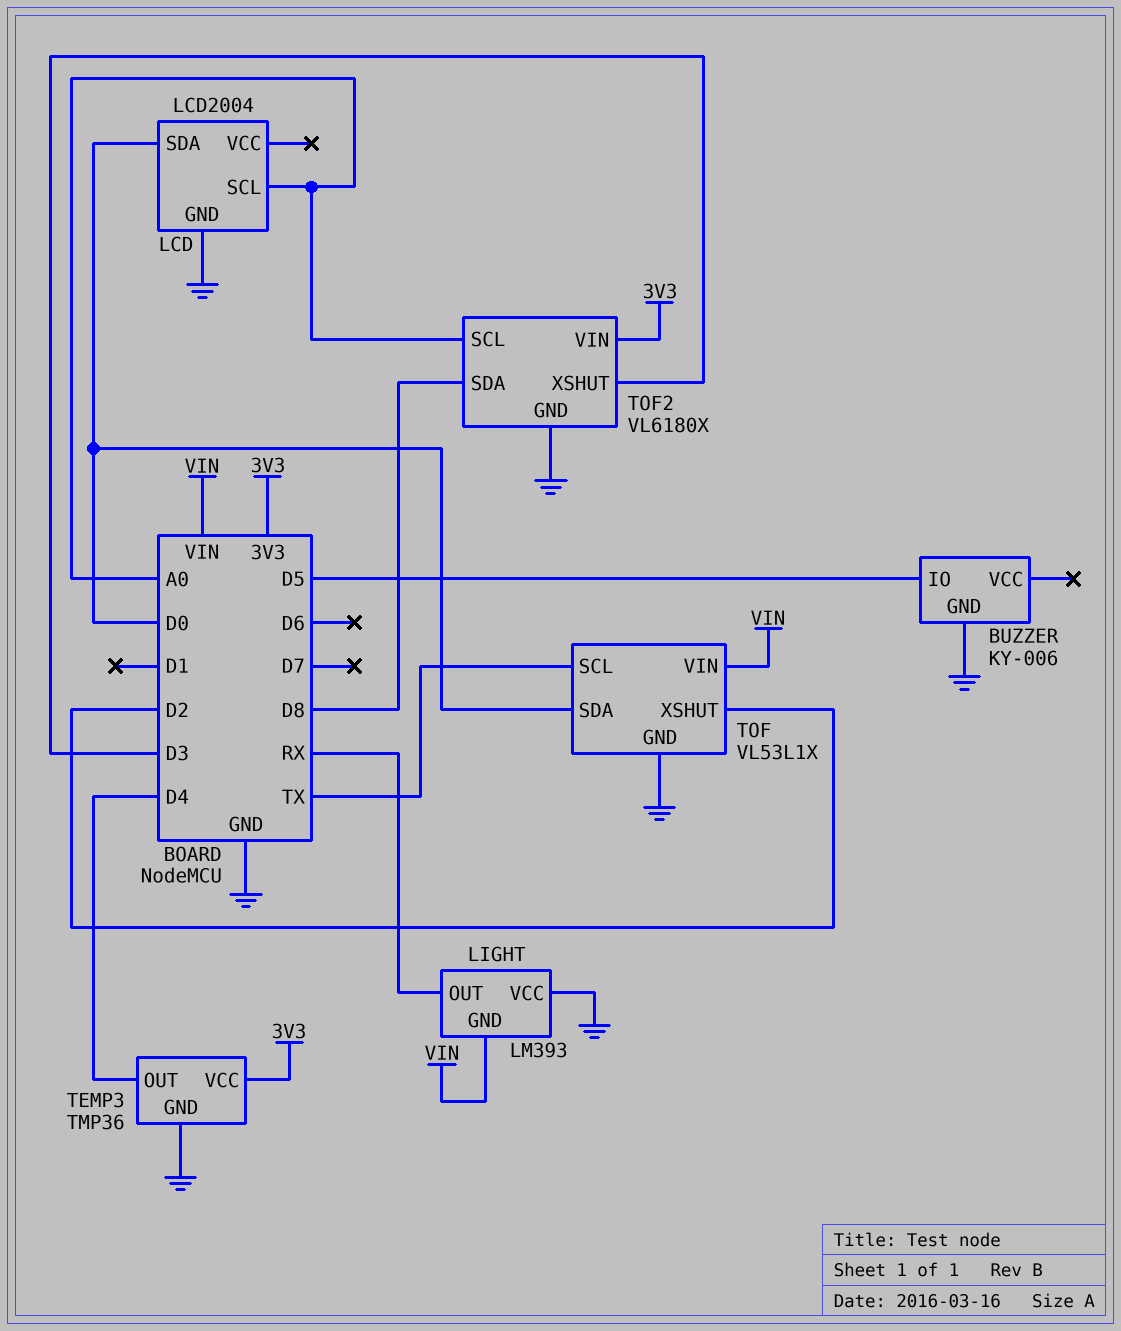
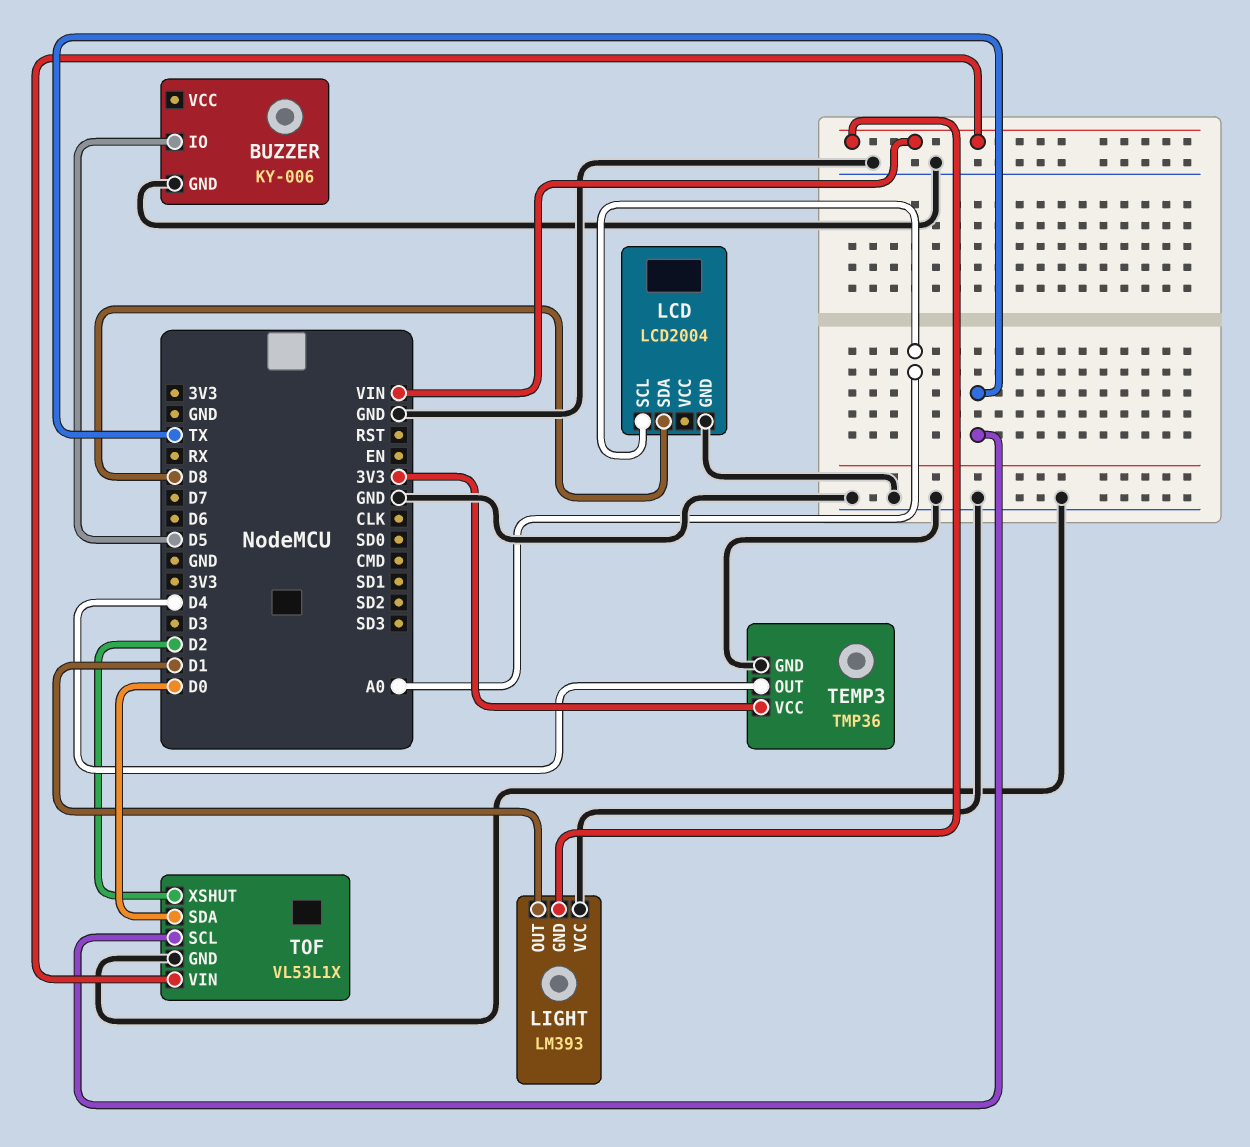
LCD pin SDA: D0 -> D8
LIGHT pin OUT: RX -> D1
TOF2: VL6180X -> none
TOF2 pin GND: GND -> none
TOF2 pin SCL: A0 -> none
TOF2 pin SDA: D8 -> none
TOF2 pin VIN: 3V3 -> none
TOF2 pin XSHUT: D3 -> none

